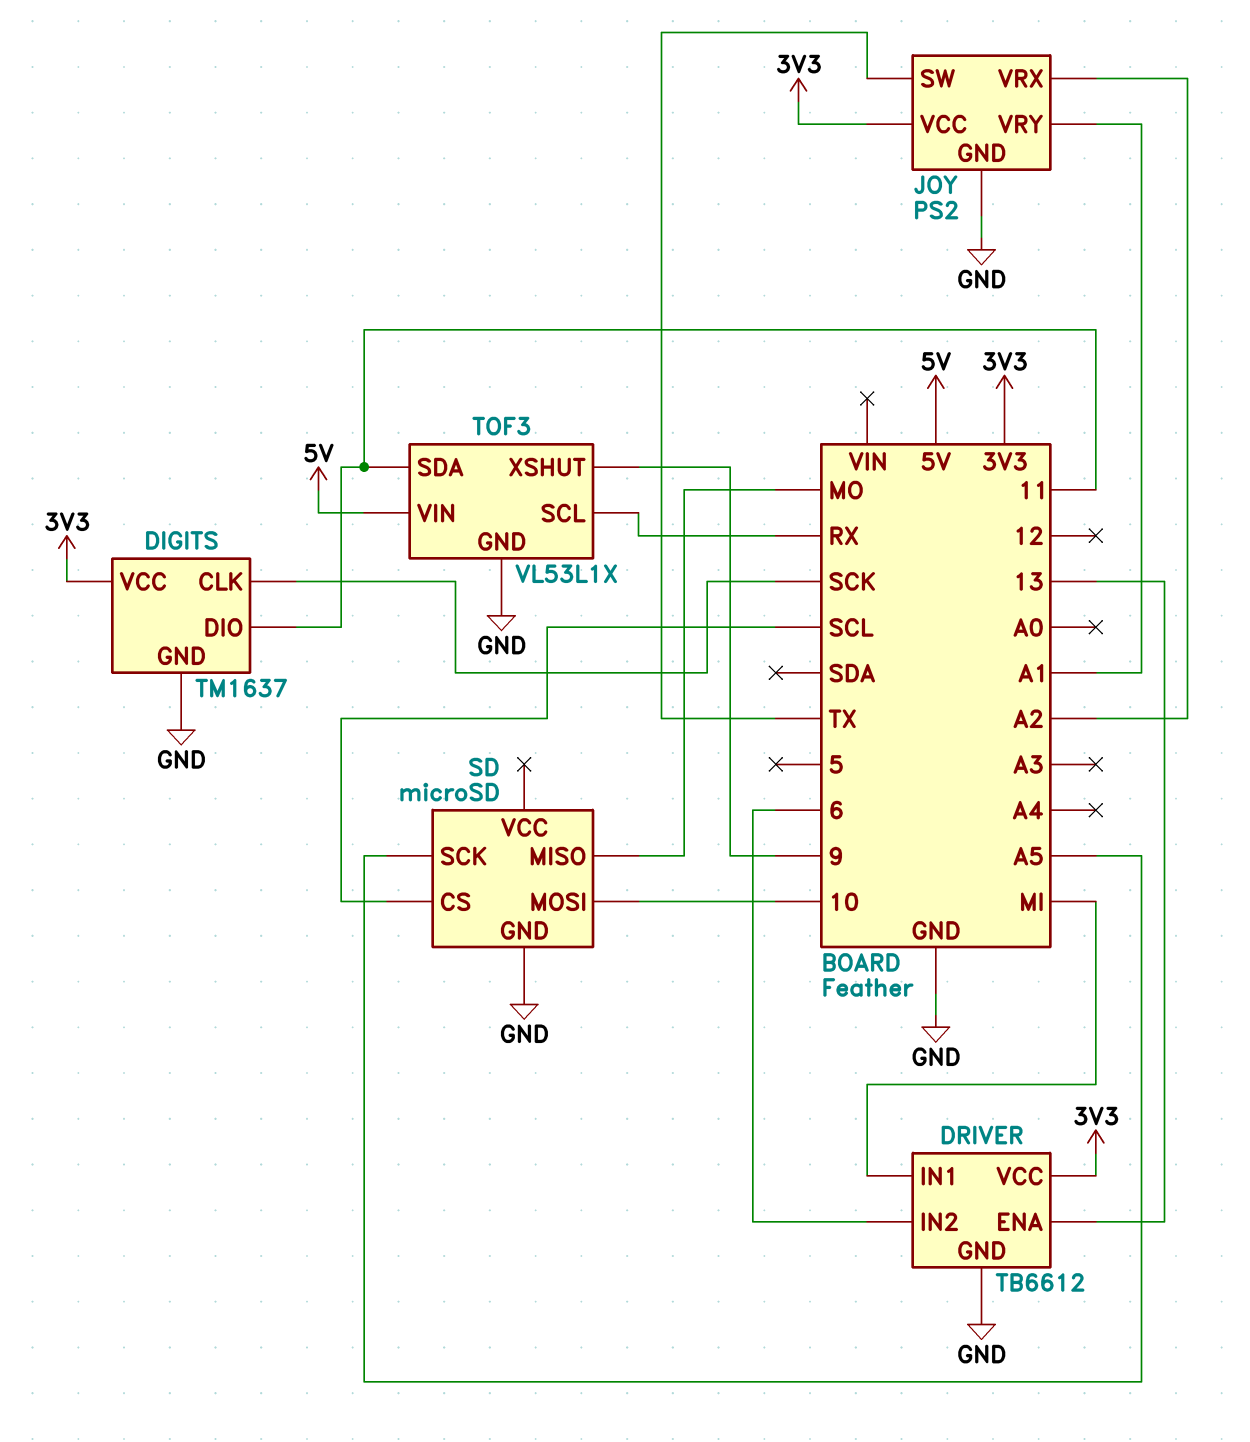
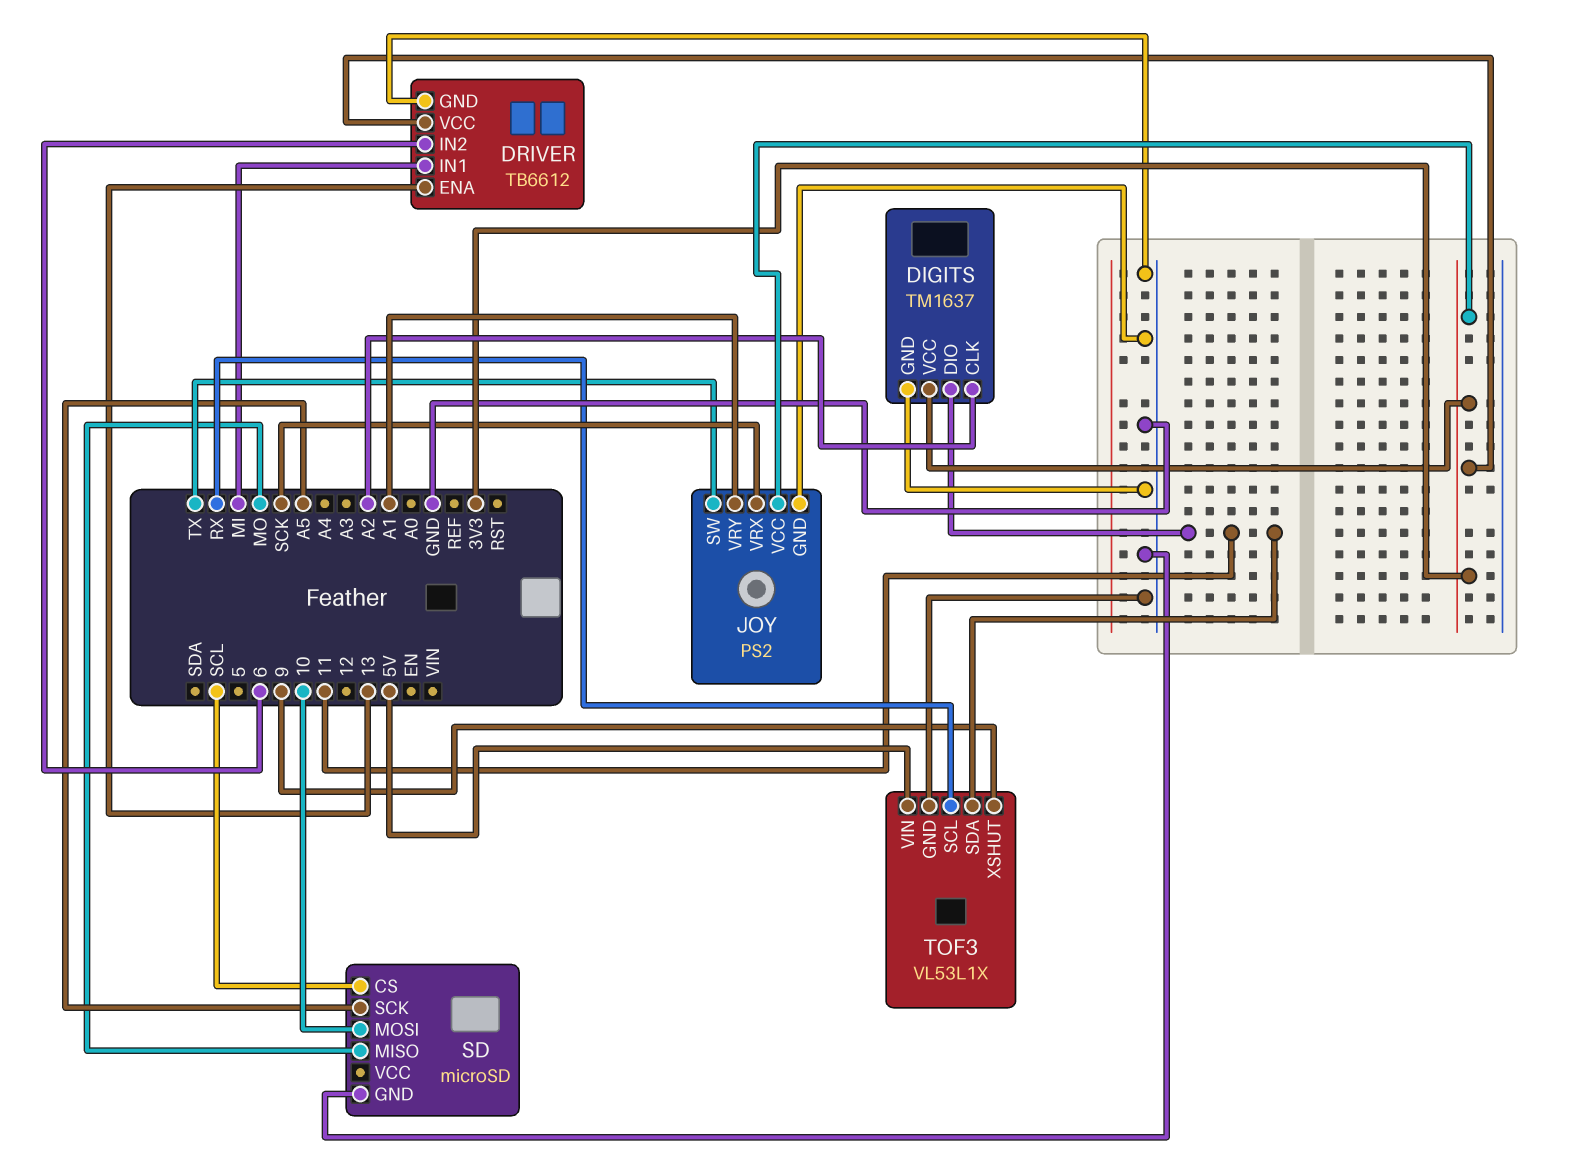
DIGITS pin CLK: SCK -> A2
JOY pin VRX: A2 -> SCK

